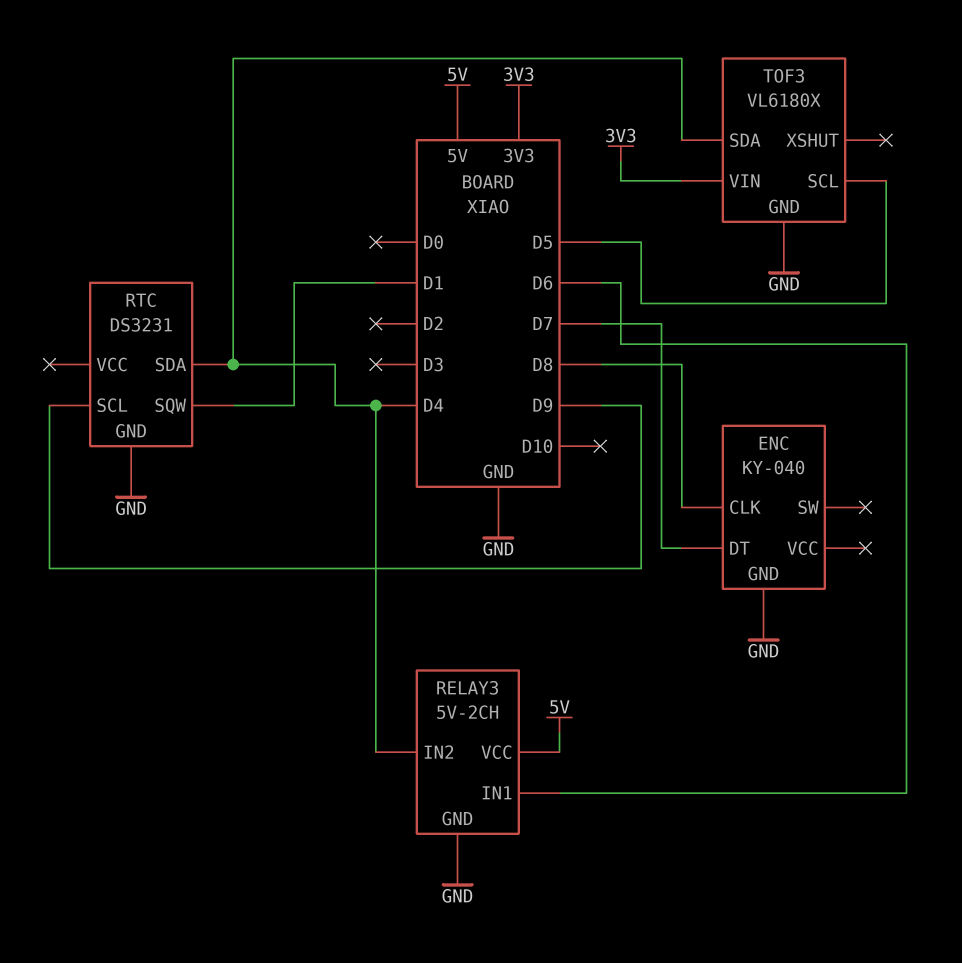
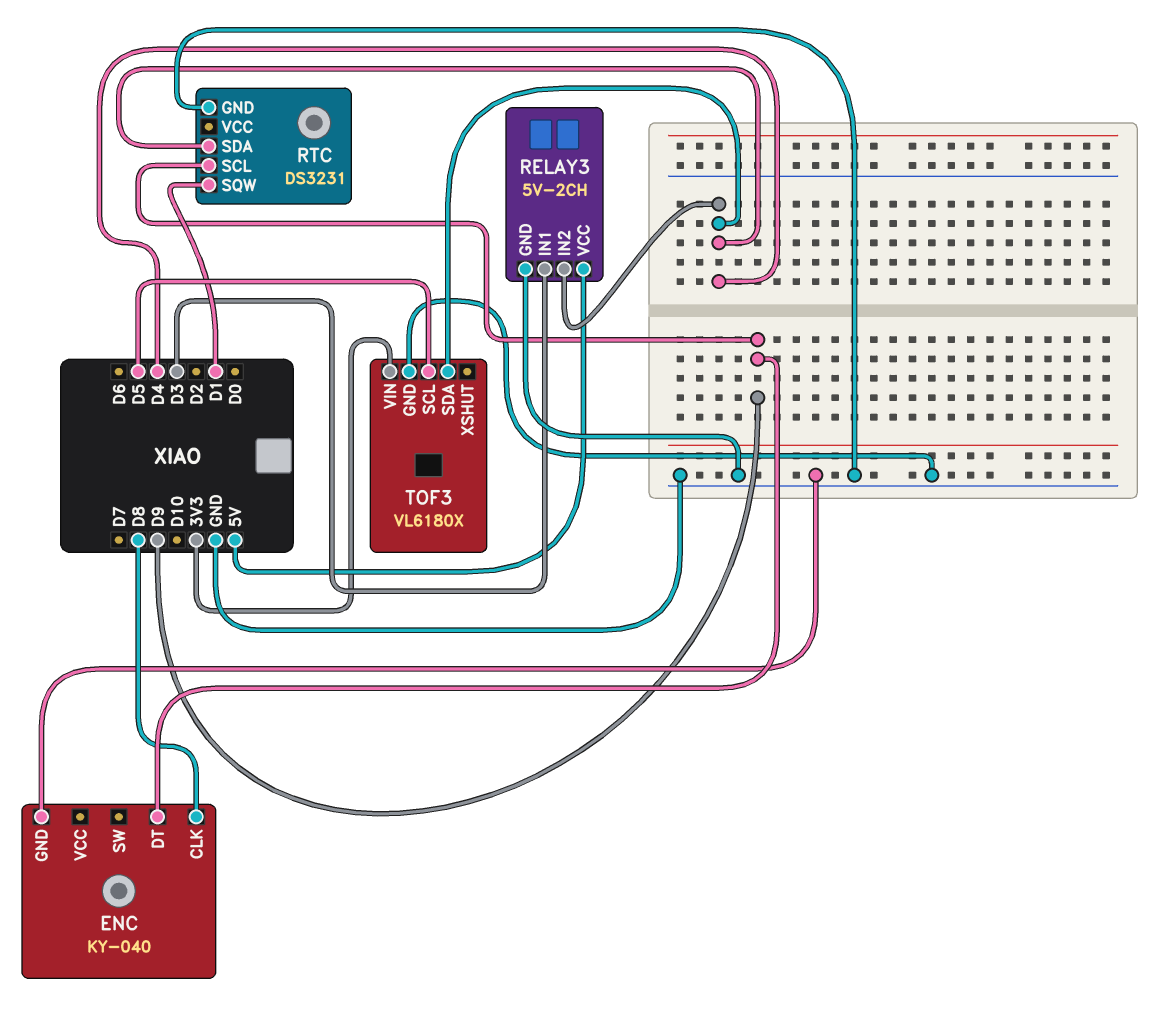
ENC pin DT: D7 -> D9
RELAY3 pin IN1: D6 -> D3

